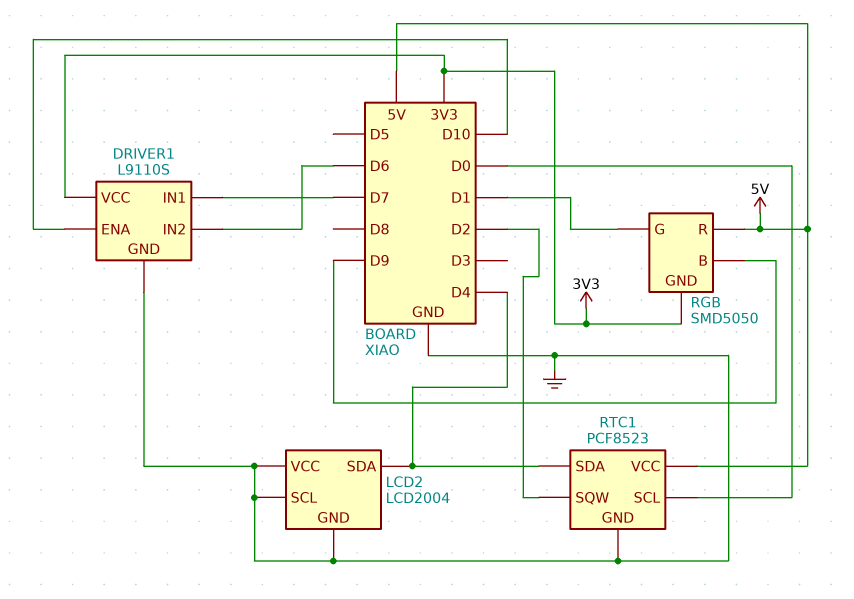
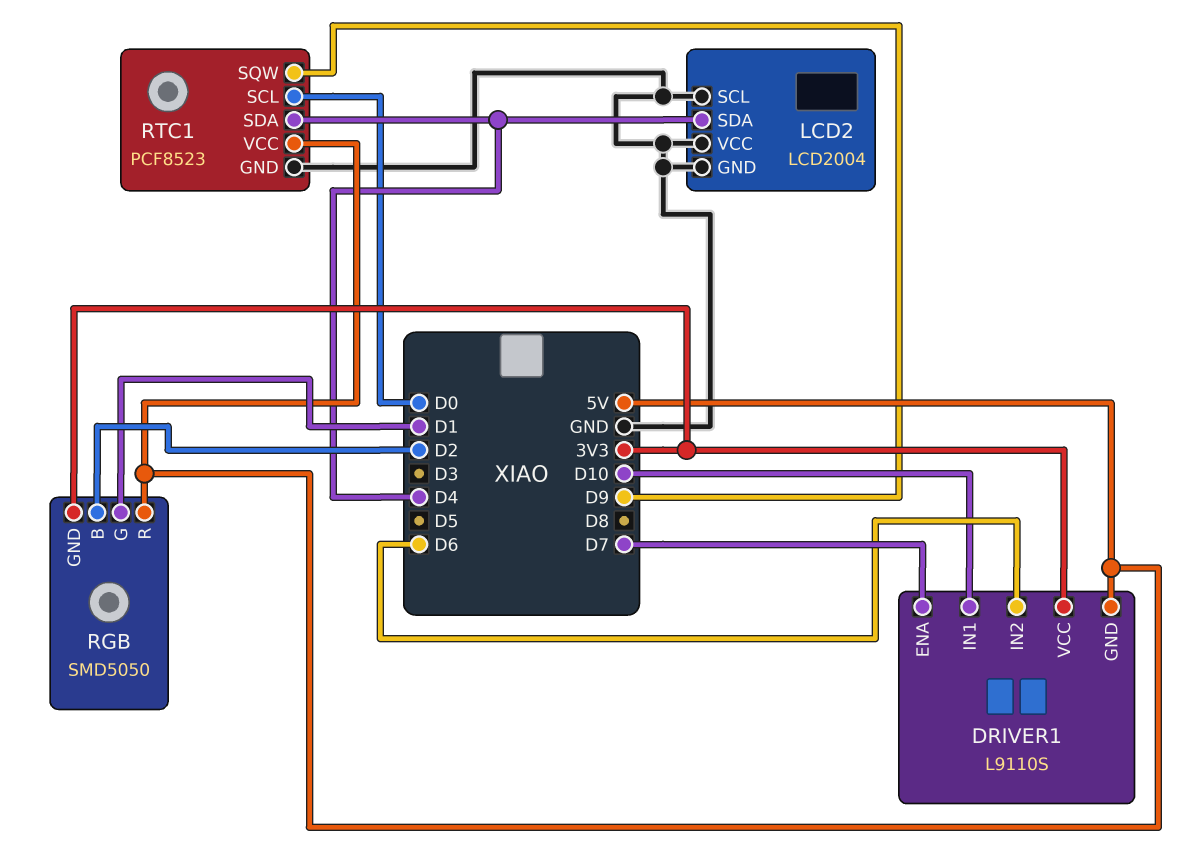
DRIVER1 pin ENA: D10 -> D7
DRIVER1 pin GND: GND -> 5V
DRIVER1 pin IN1: D7 -> D10
RGB pin B: D9 -> D2
RTC1 pin SQW: D2 -> D9

